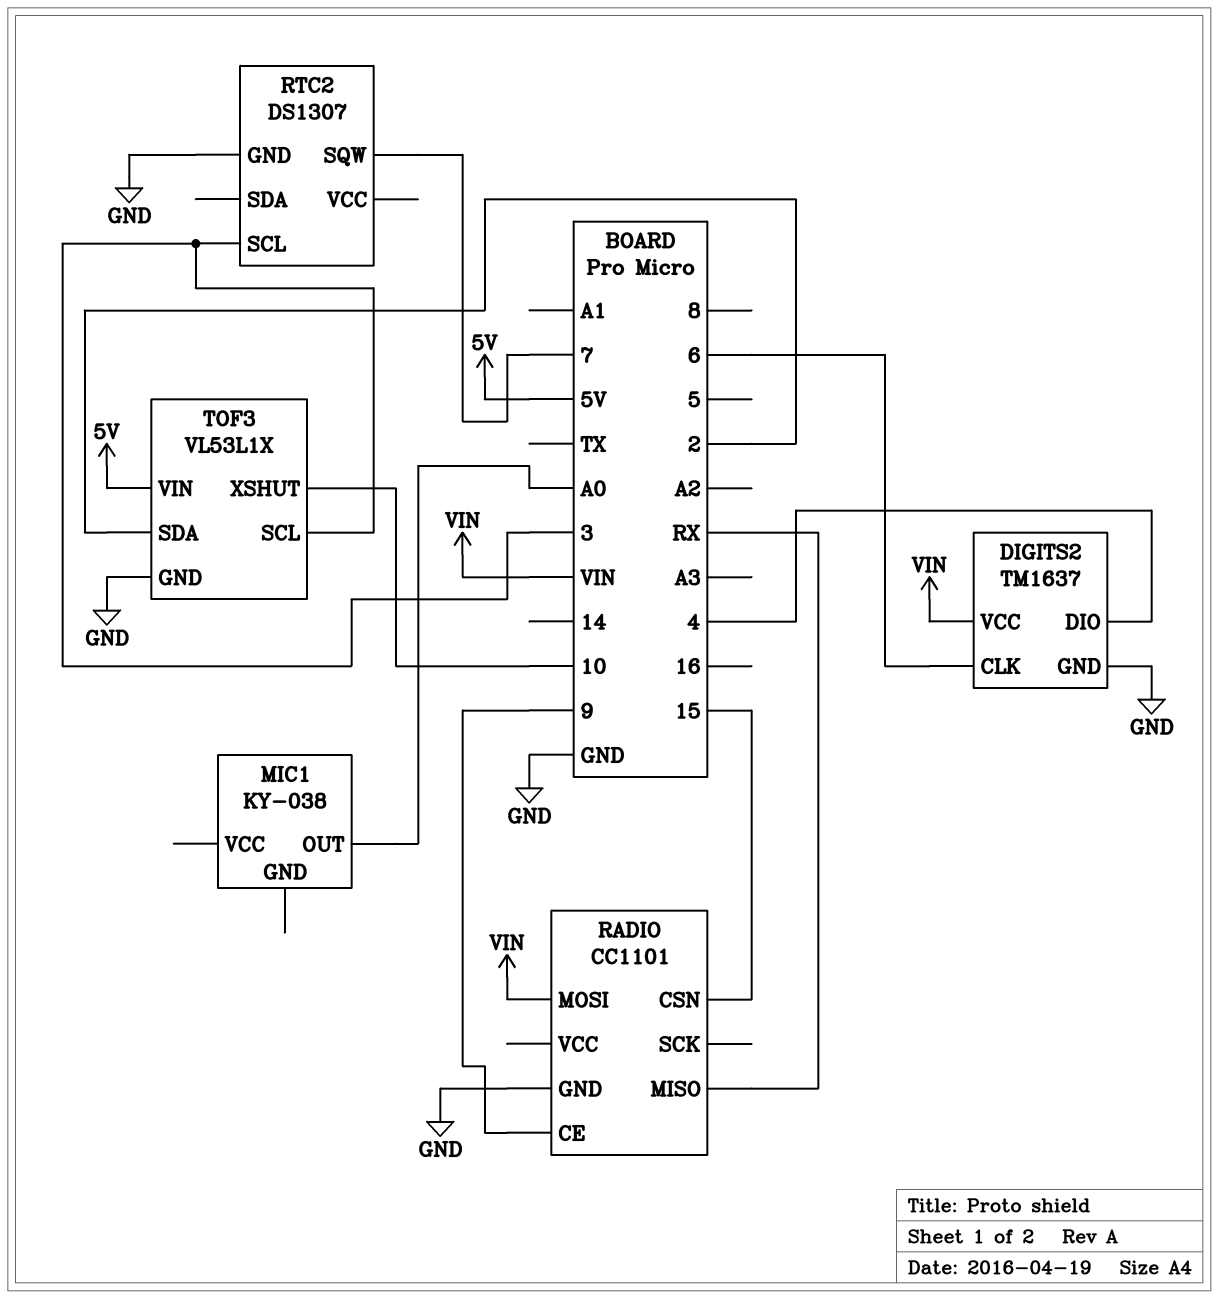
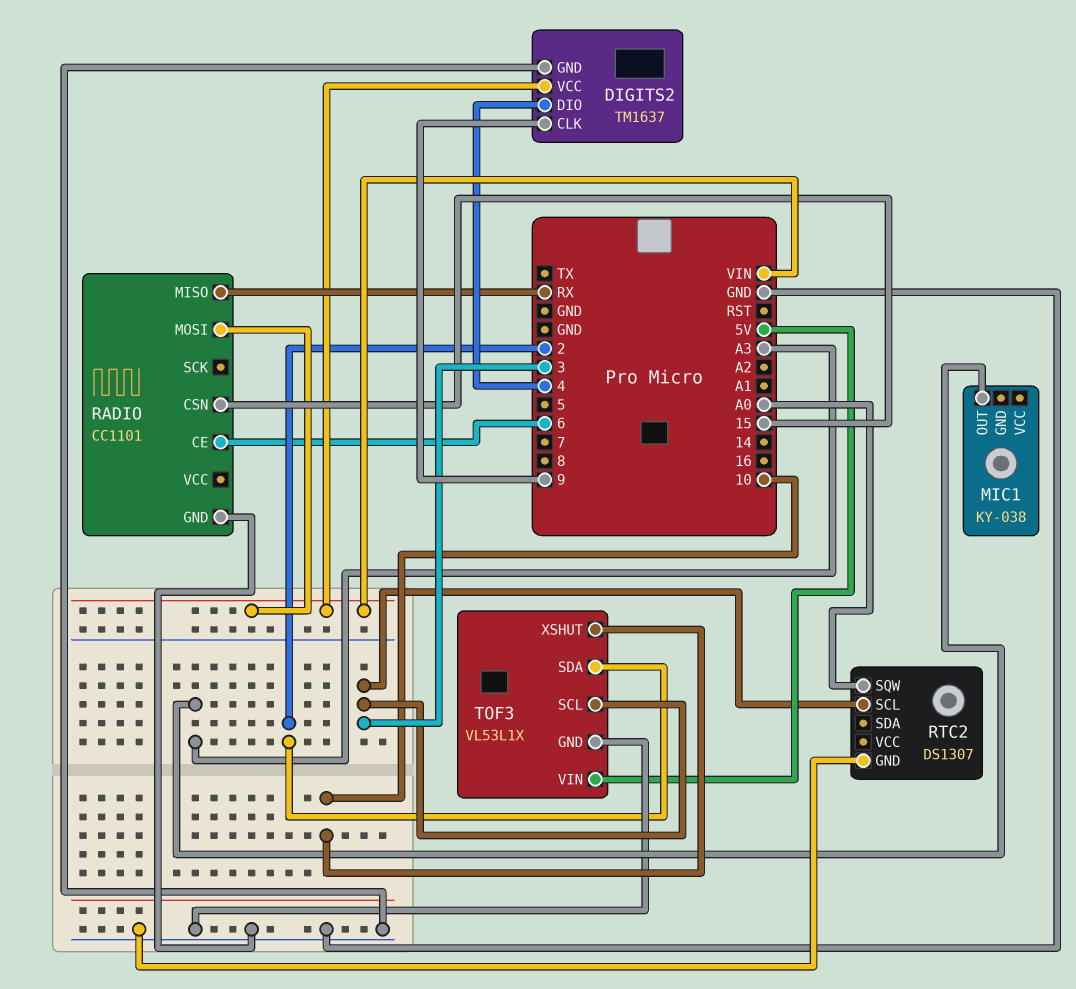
DIGITS2 pin CLK: 6 -> 9
MIC1 pin OUT: A0 -> A3
RADIO pin CE: 9 -> 6
RTC2 pin SQW: 7 -> A0

